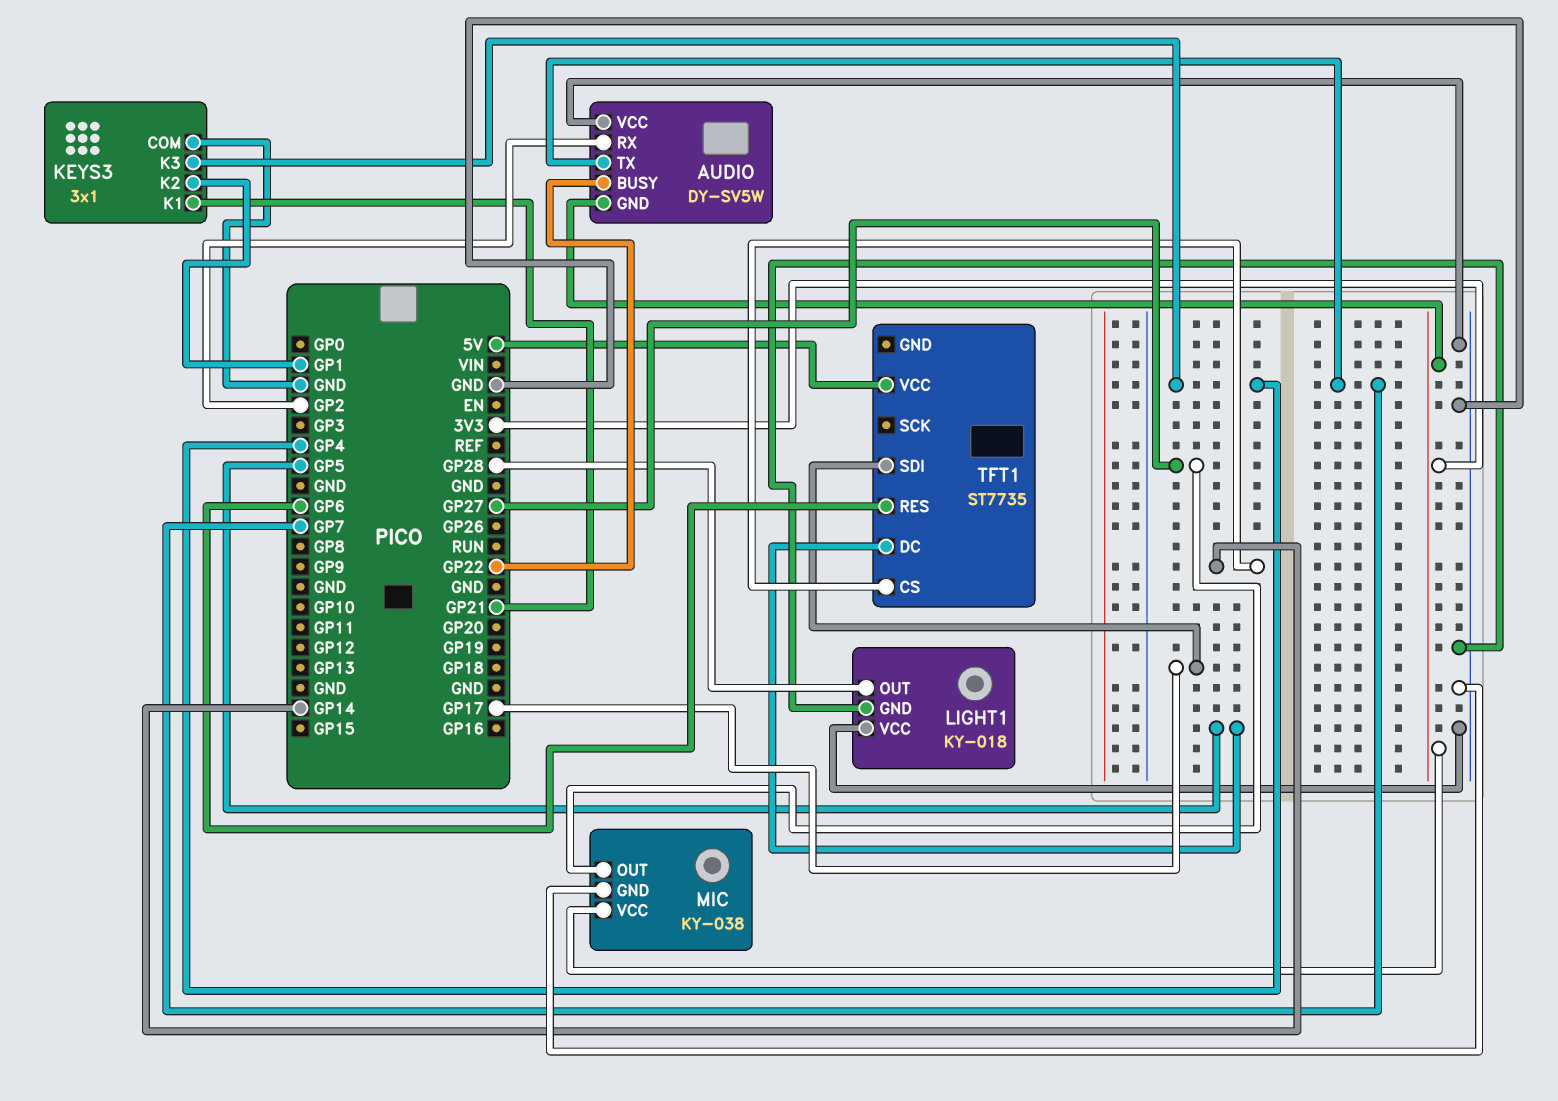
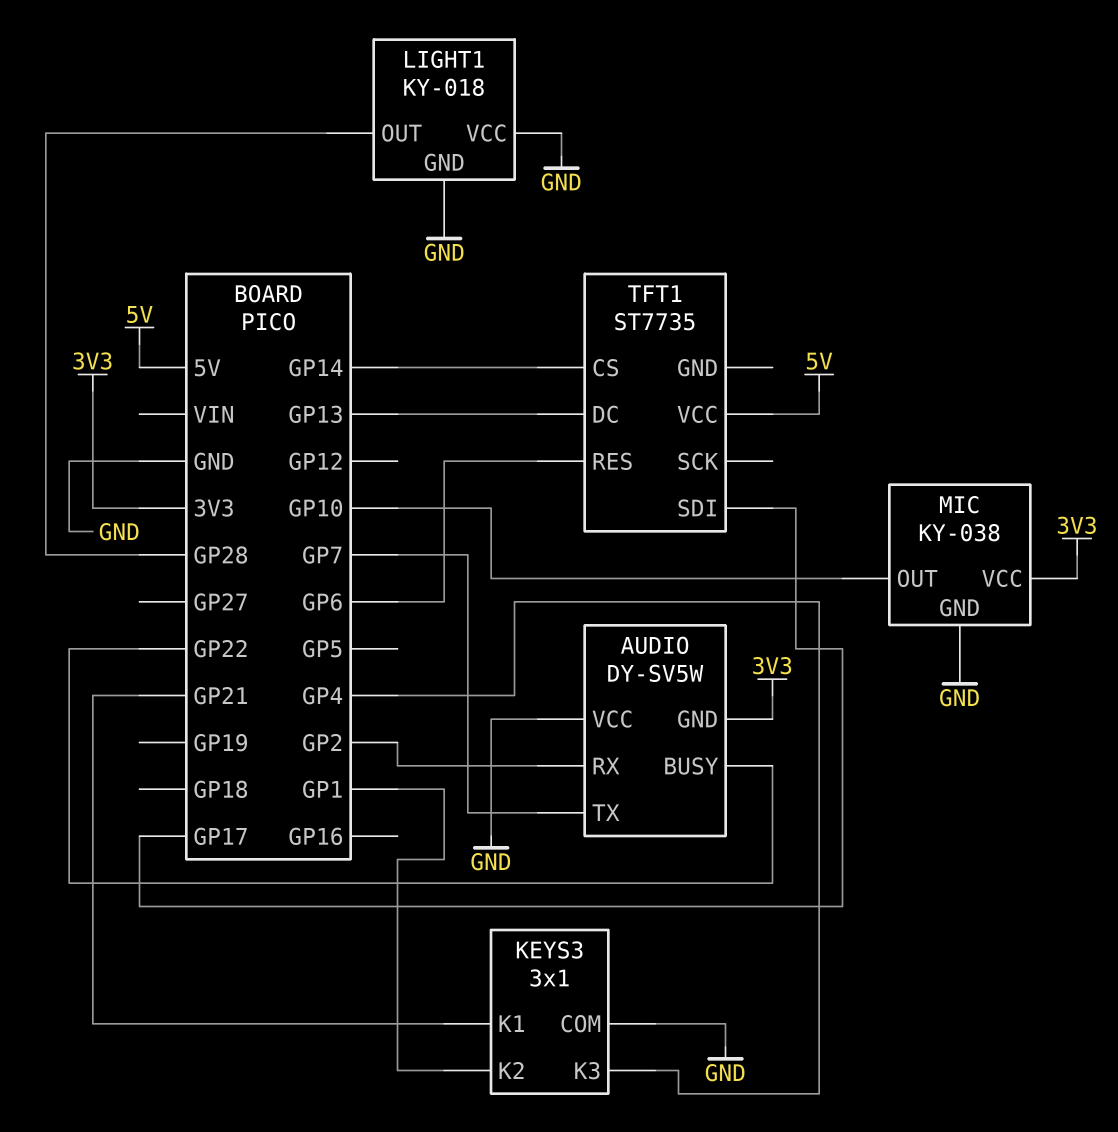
MIC pin OUT: GP27 -> GP10
TFT1 pin DC: GP5 -> GP13

